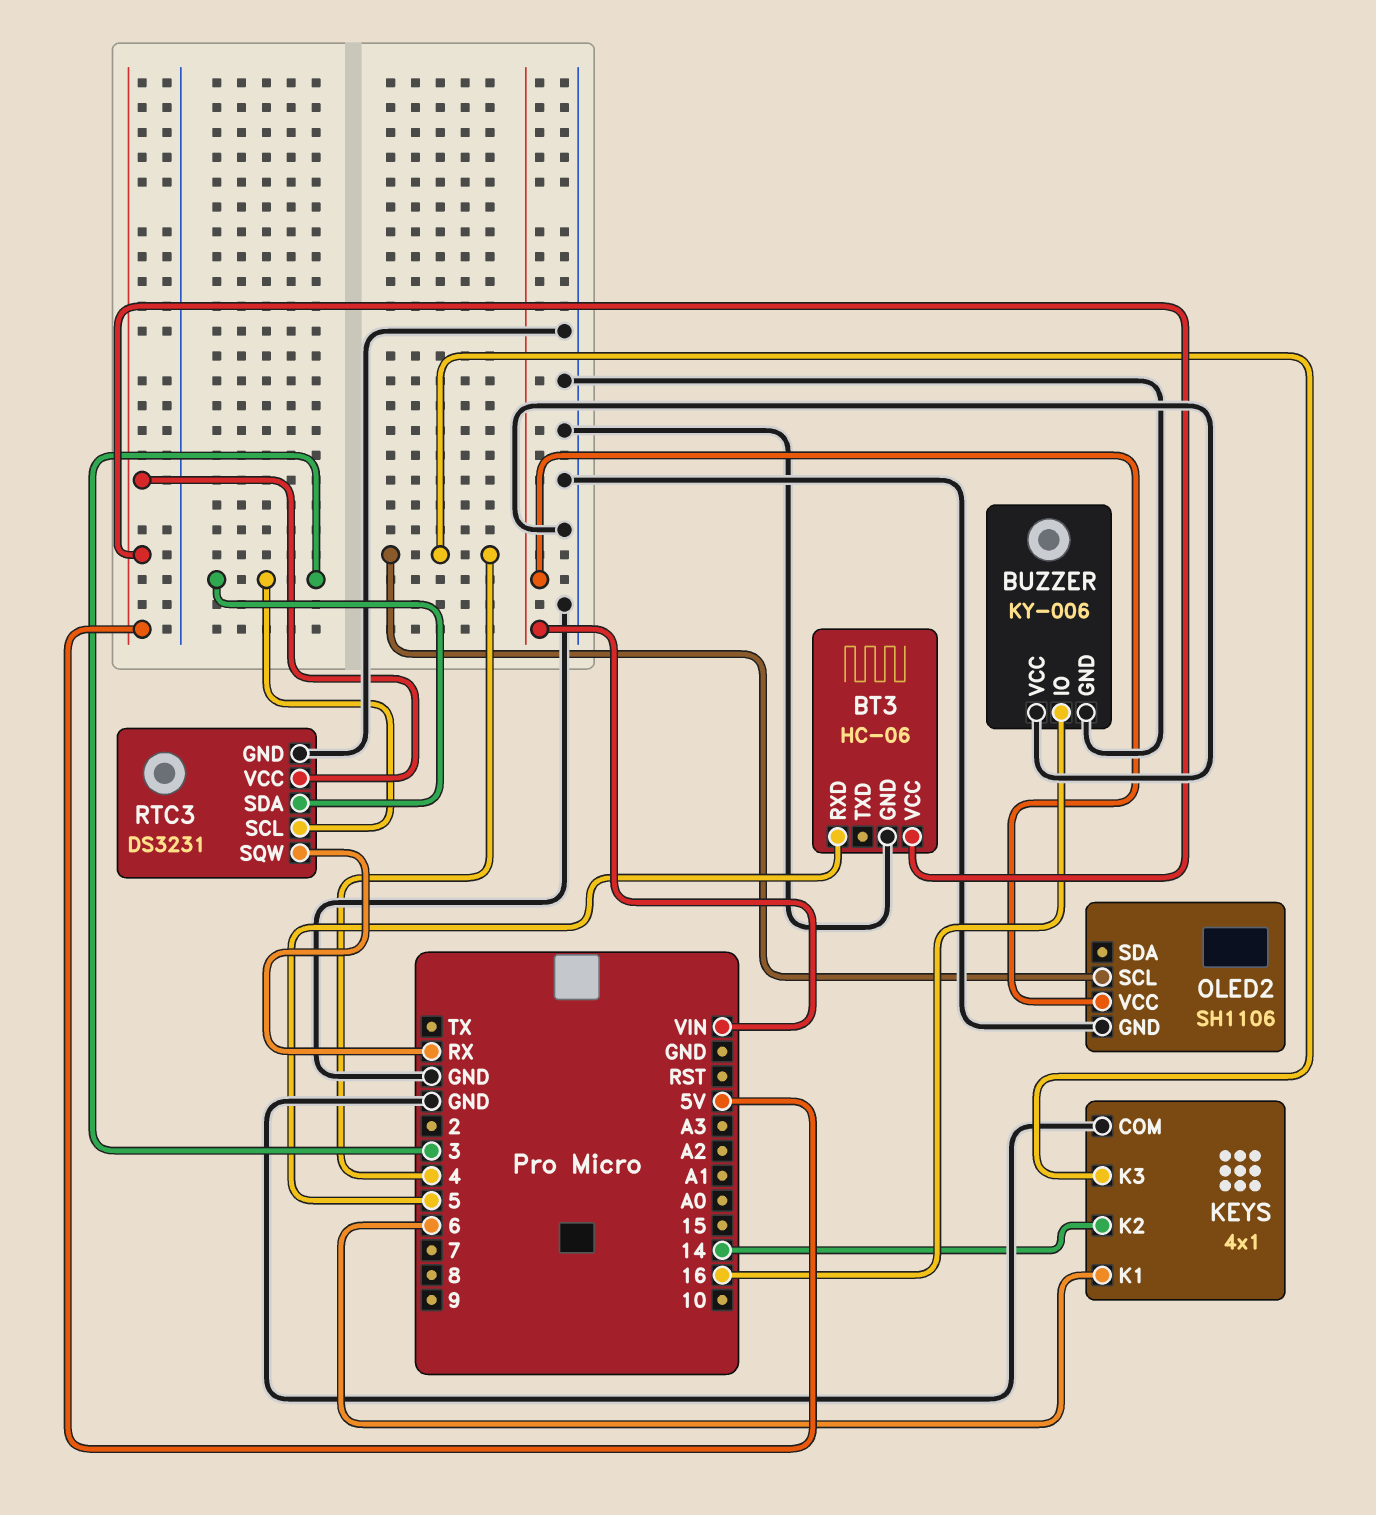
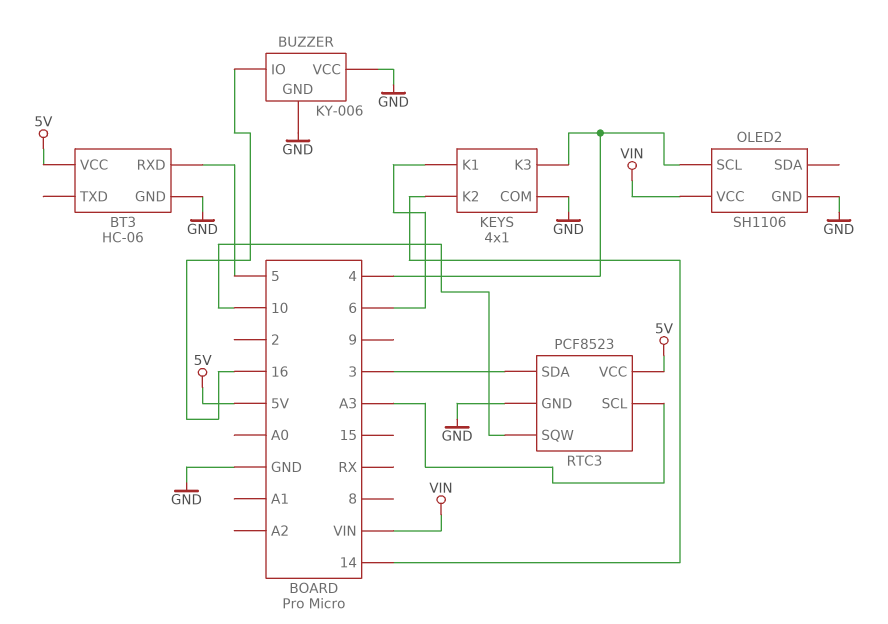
RTC3: DS3231 -> PCF8523
RTC3 pin SCL: 3 -> A3
RTC3 pin SQW: RX -> 10

